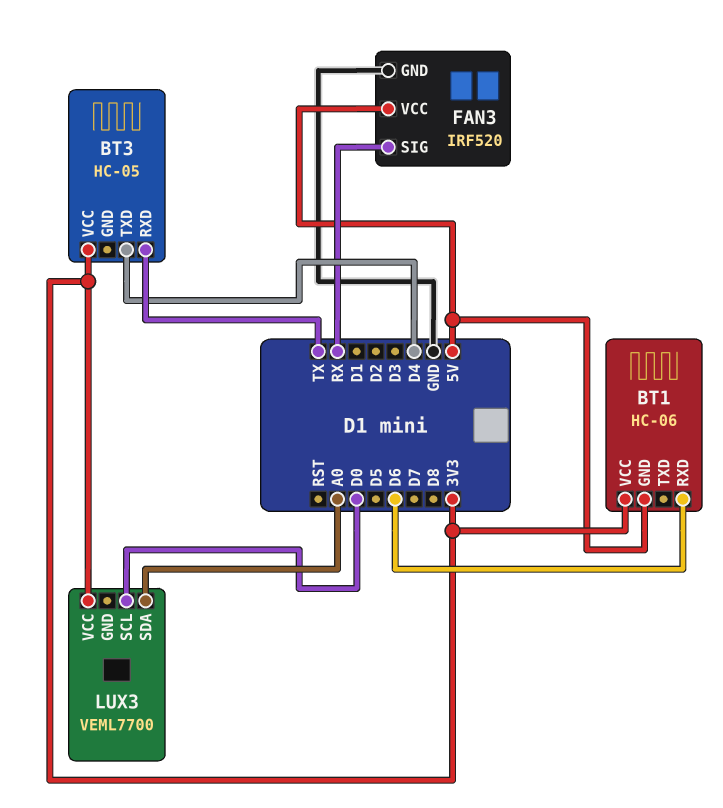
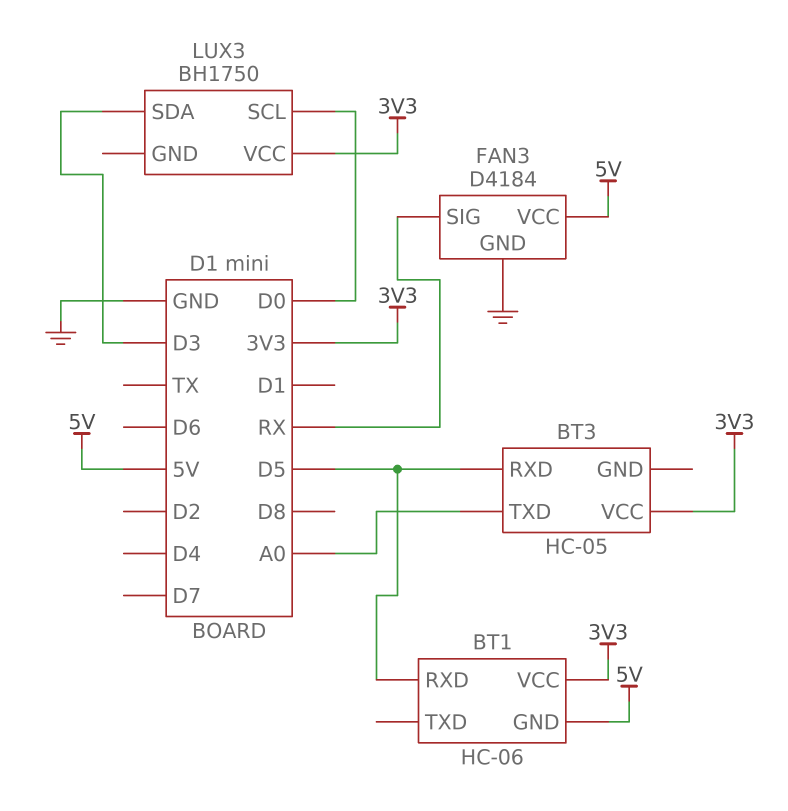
BT1 pin RXD: D6 -> D5
BT3 pin RXD: TX -> D5
BT3 pin TXD: D4 -> A0
FAN3: IRF520 -> D4184
LUX3: VEML7700 -> BH1750
LUX3 pin SDA: A0 -> D3

